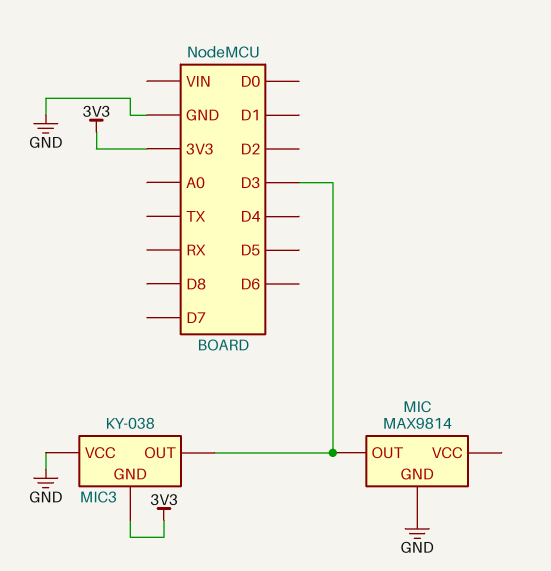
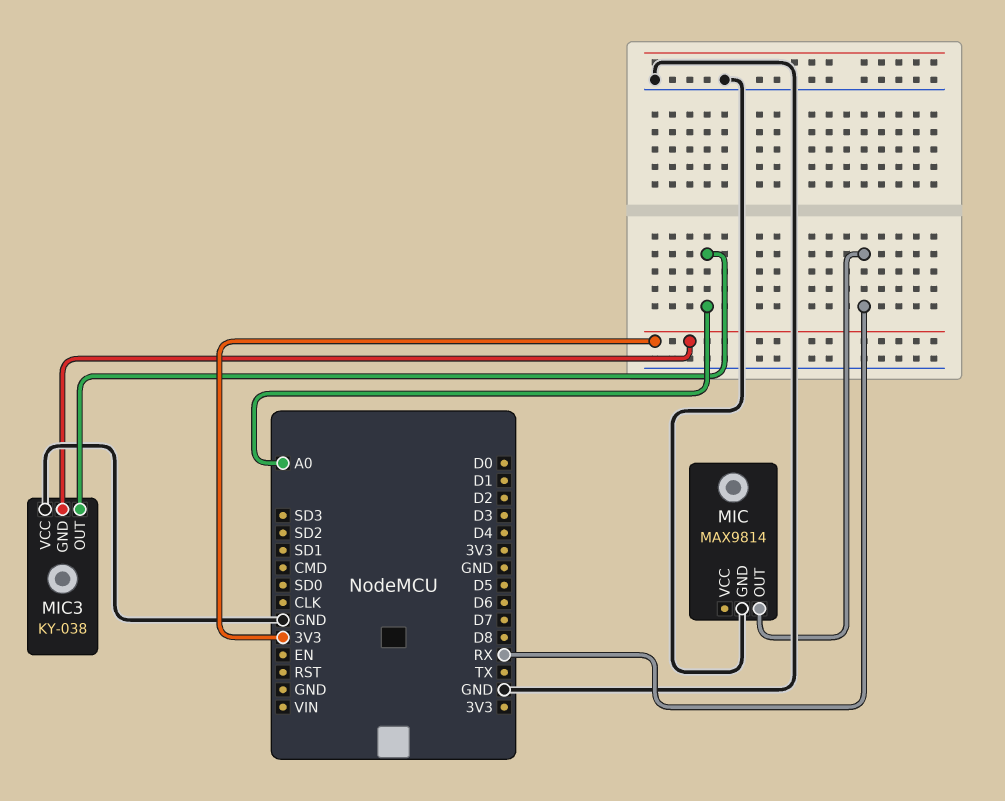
MIC pin OUT: D3 -> RX
MIC3 pin OUT: D3 -> A0

